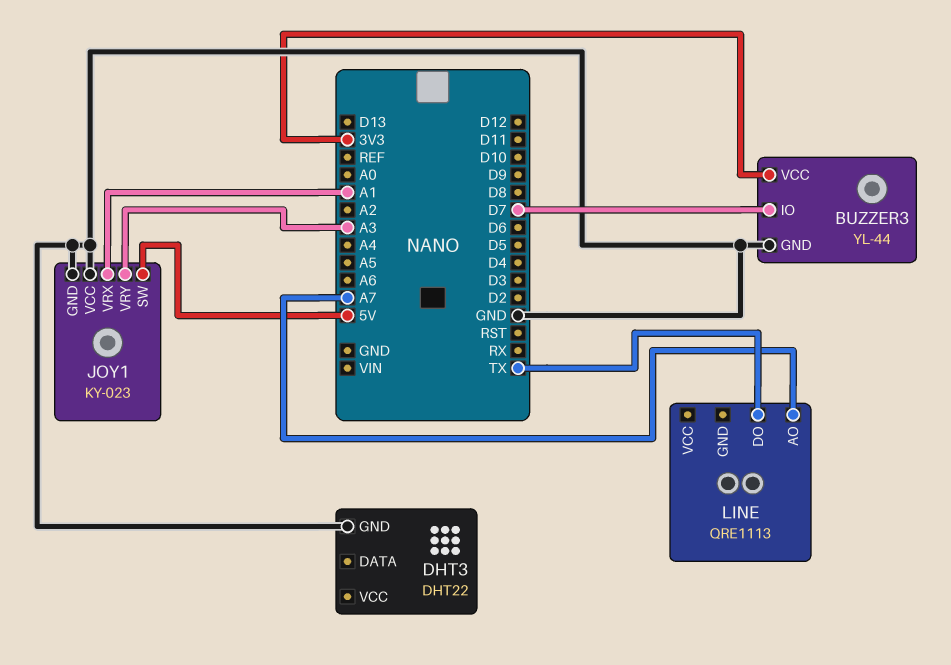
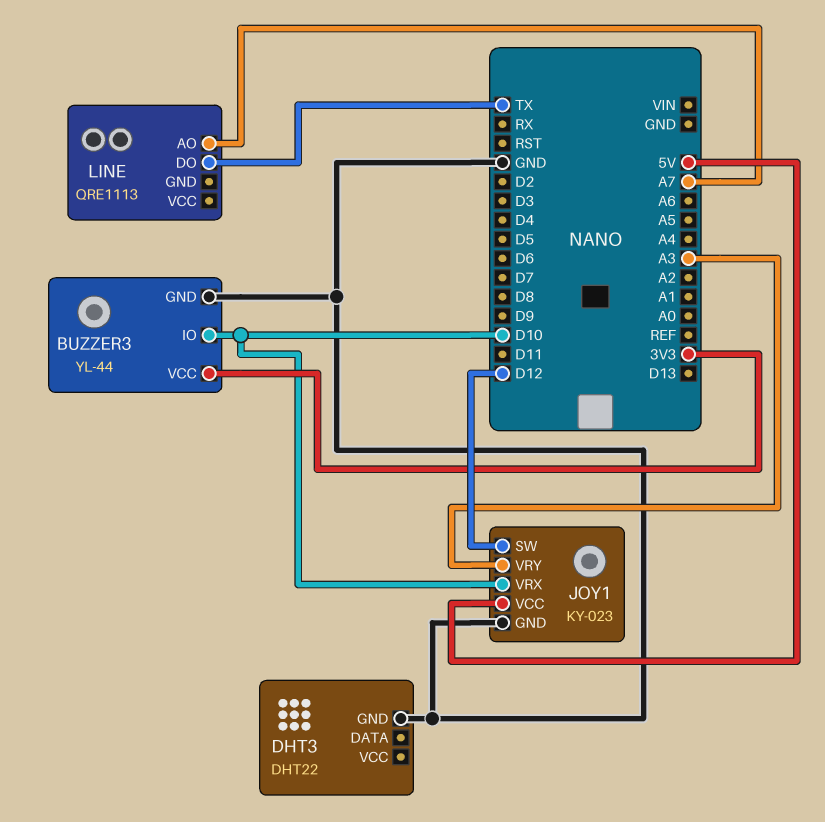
BUZZER3 pin IO: D7 -> D10
JOY1 pin SW: 5V -> D12
JOY1 pin VCC: GND -> 5V
JOY1 pin VRX: A1 -> D10

